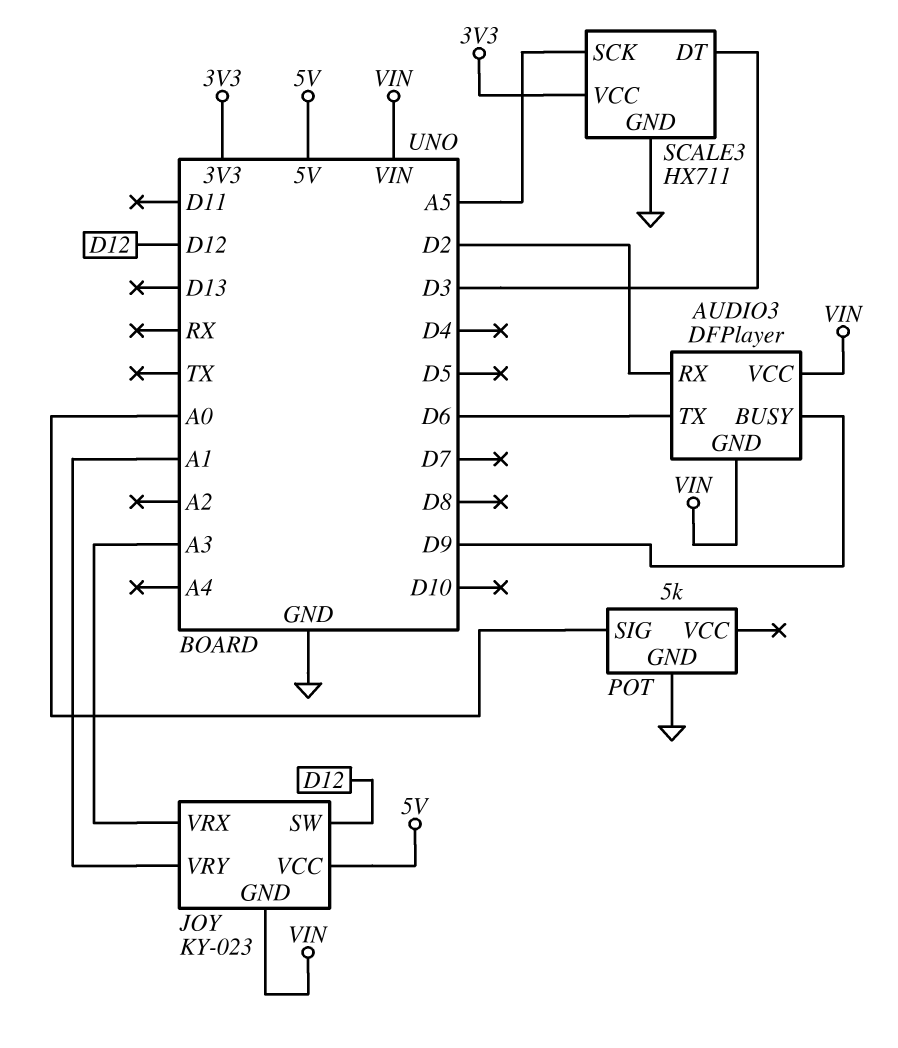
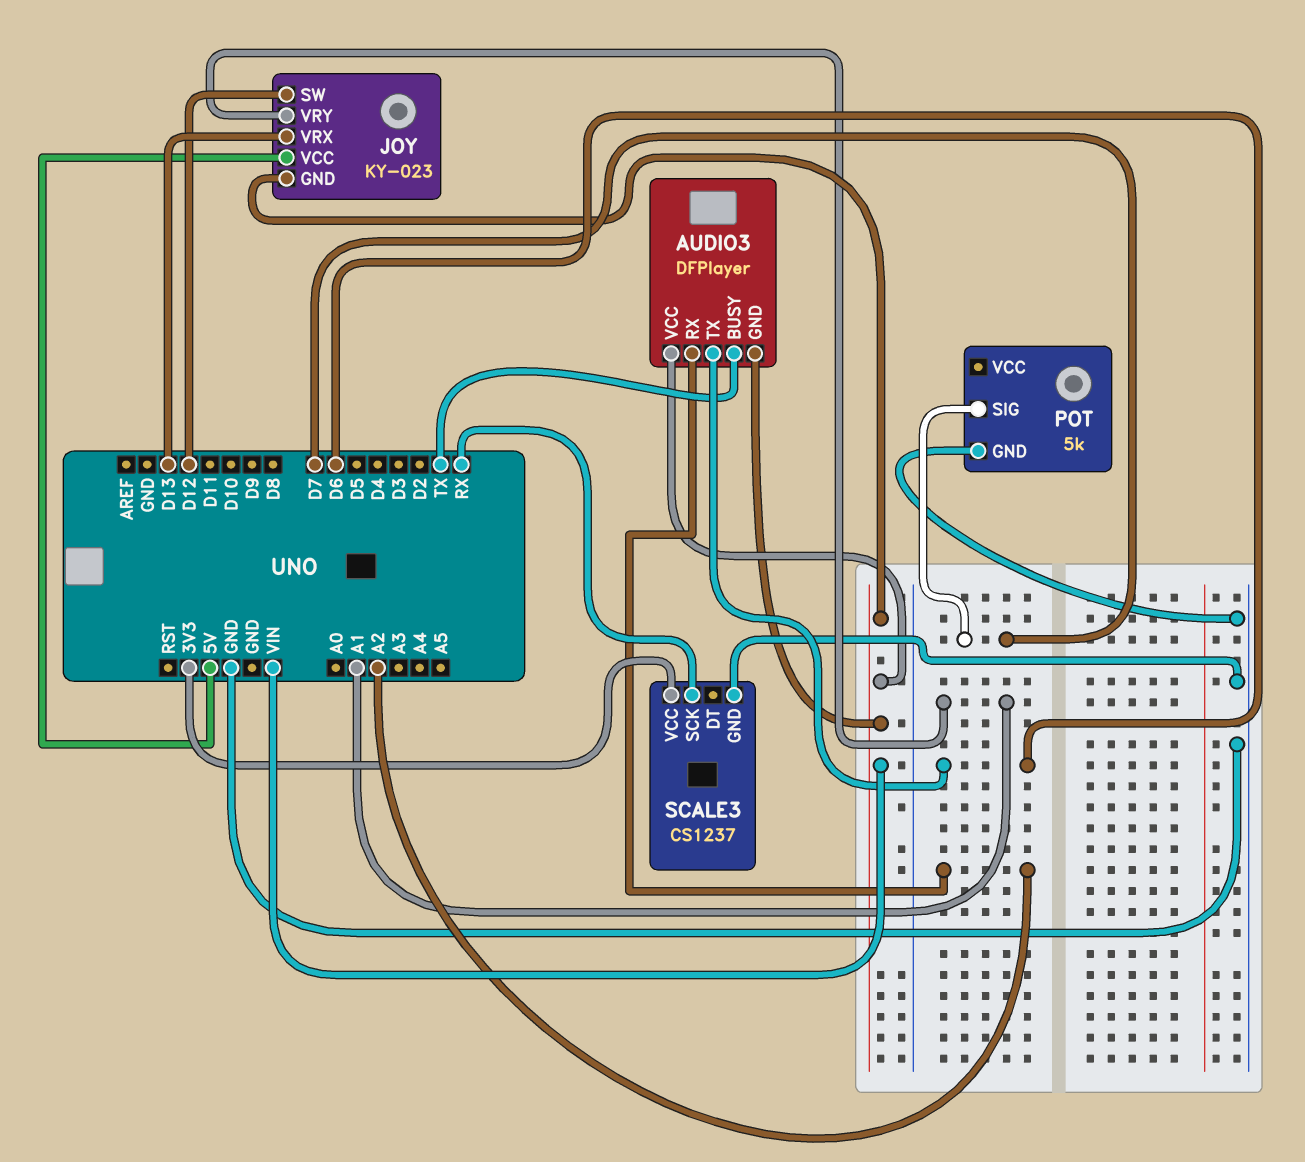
AUDIO3 pin BUSY: D9 -> TX
AUDIO3 pin RX: D2 -> A2
JOY pin VRX: A3 -> D13
POT pin SIG: A0 -> D7
SCALE3: HX711 -> CS1237
SCALE3 pin DT: D3 -> none
SCALE3 pin SCK: A5 -> RX

